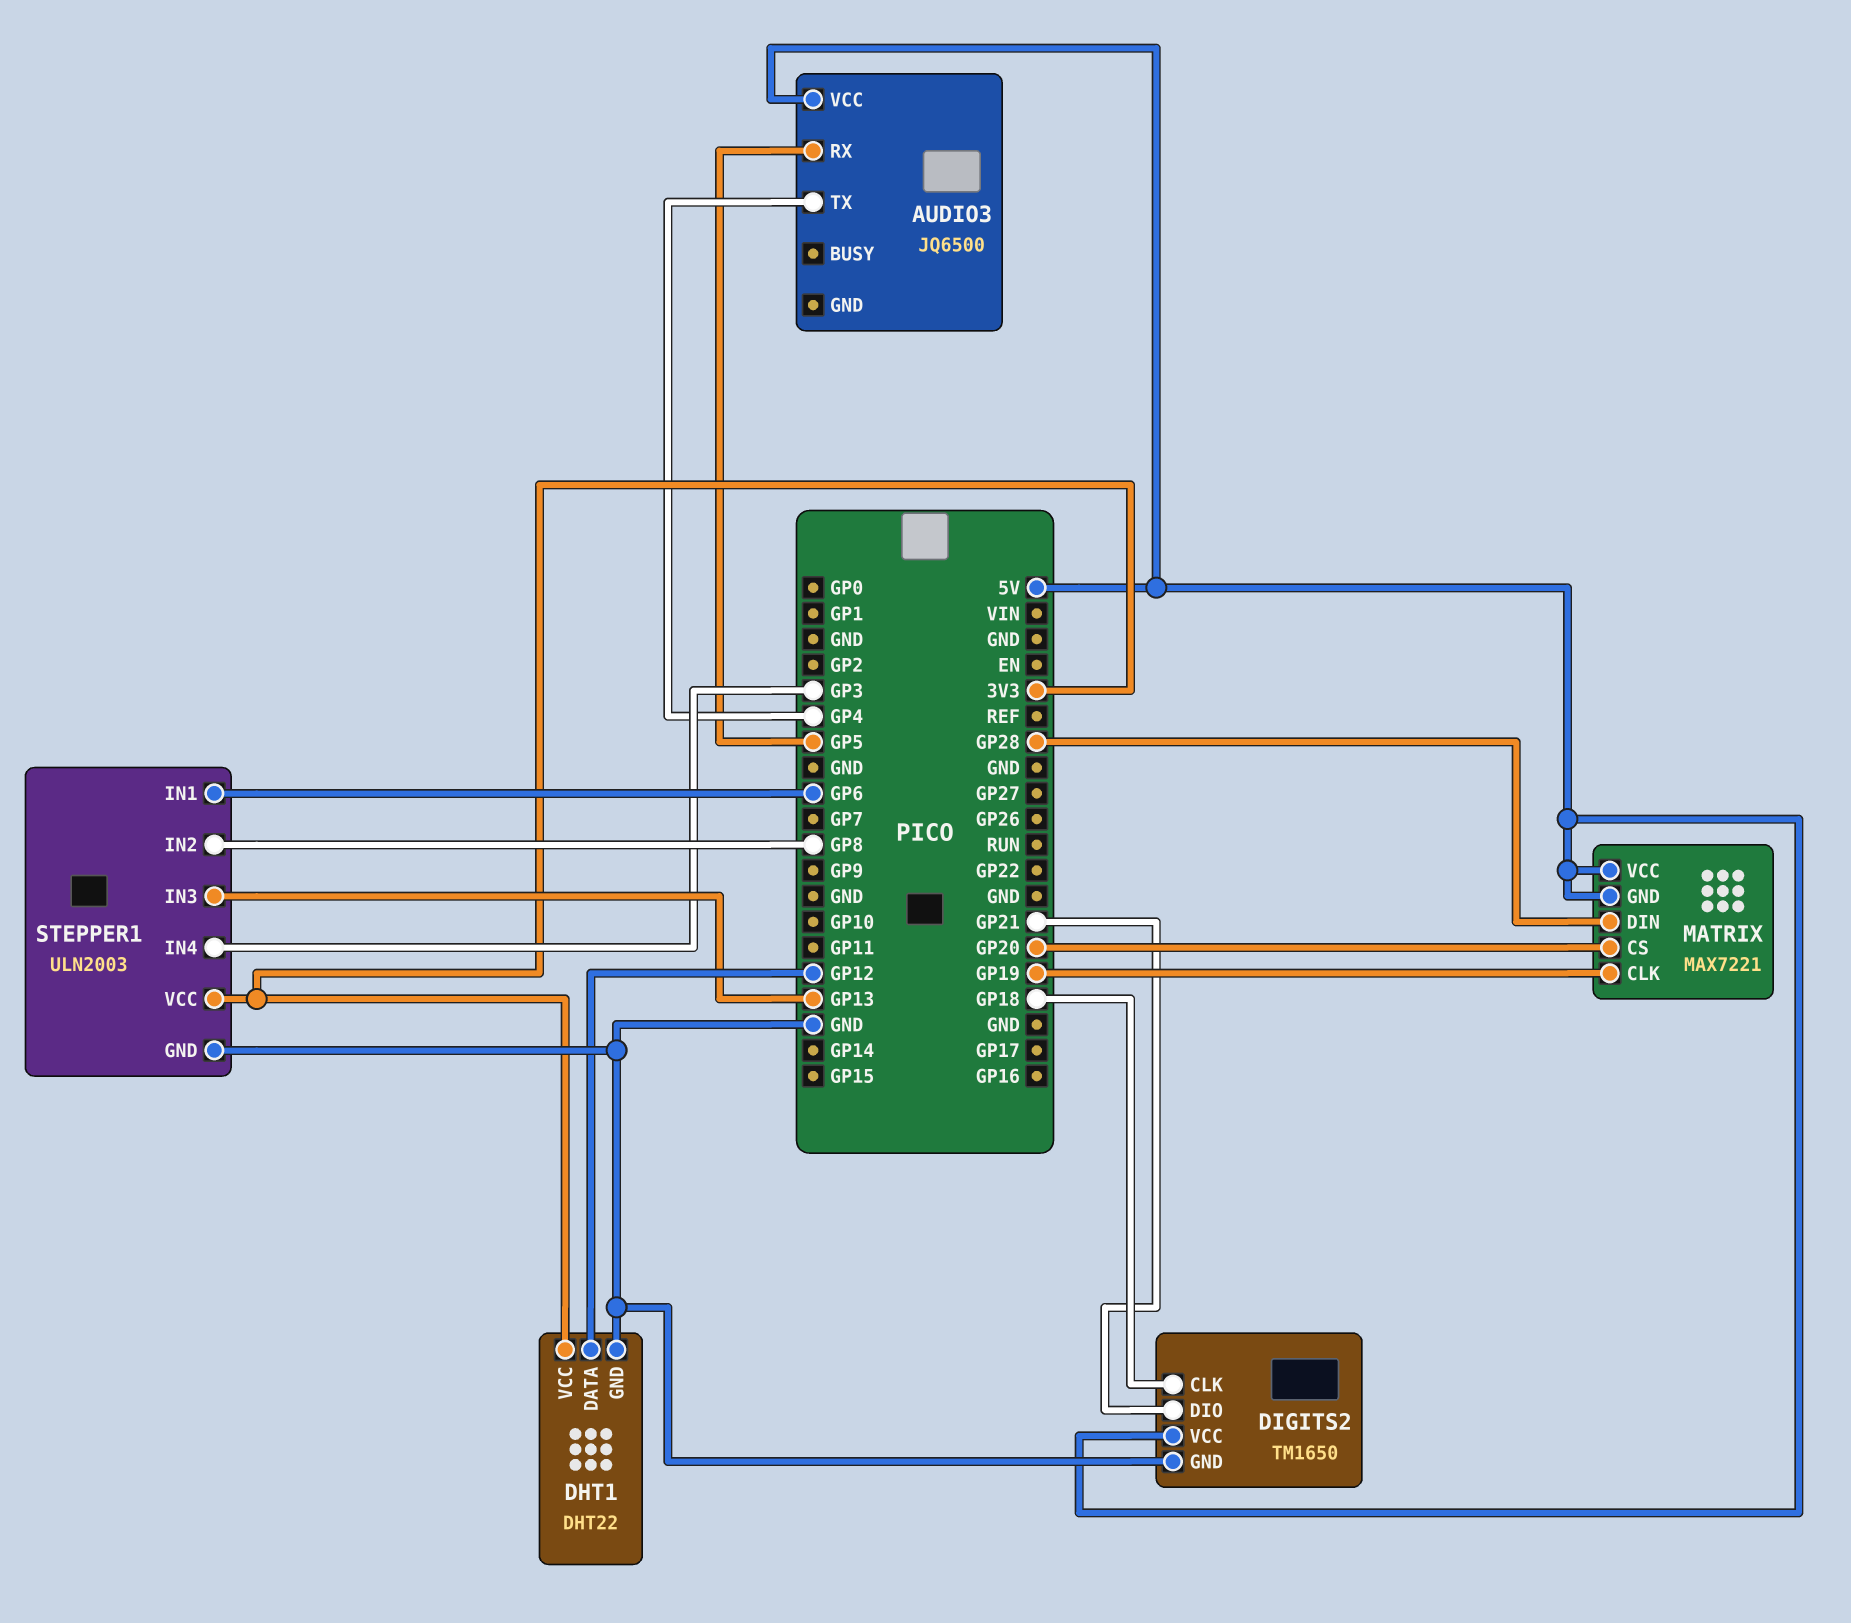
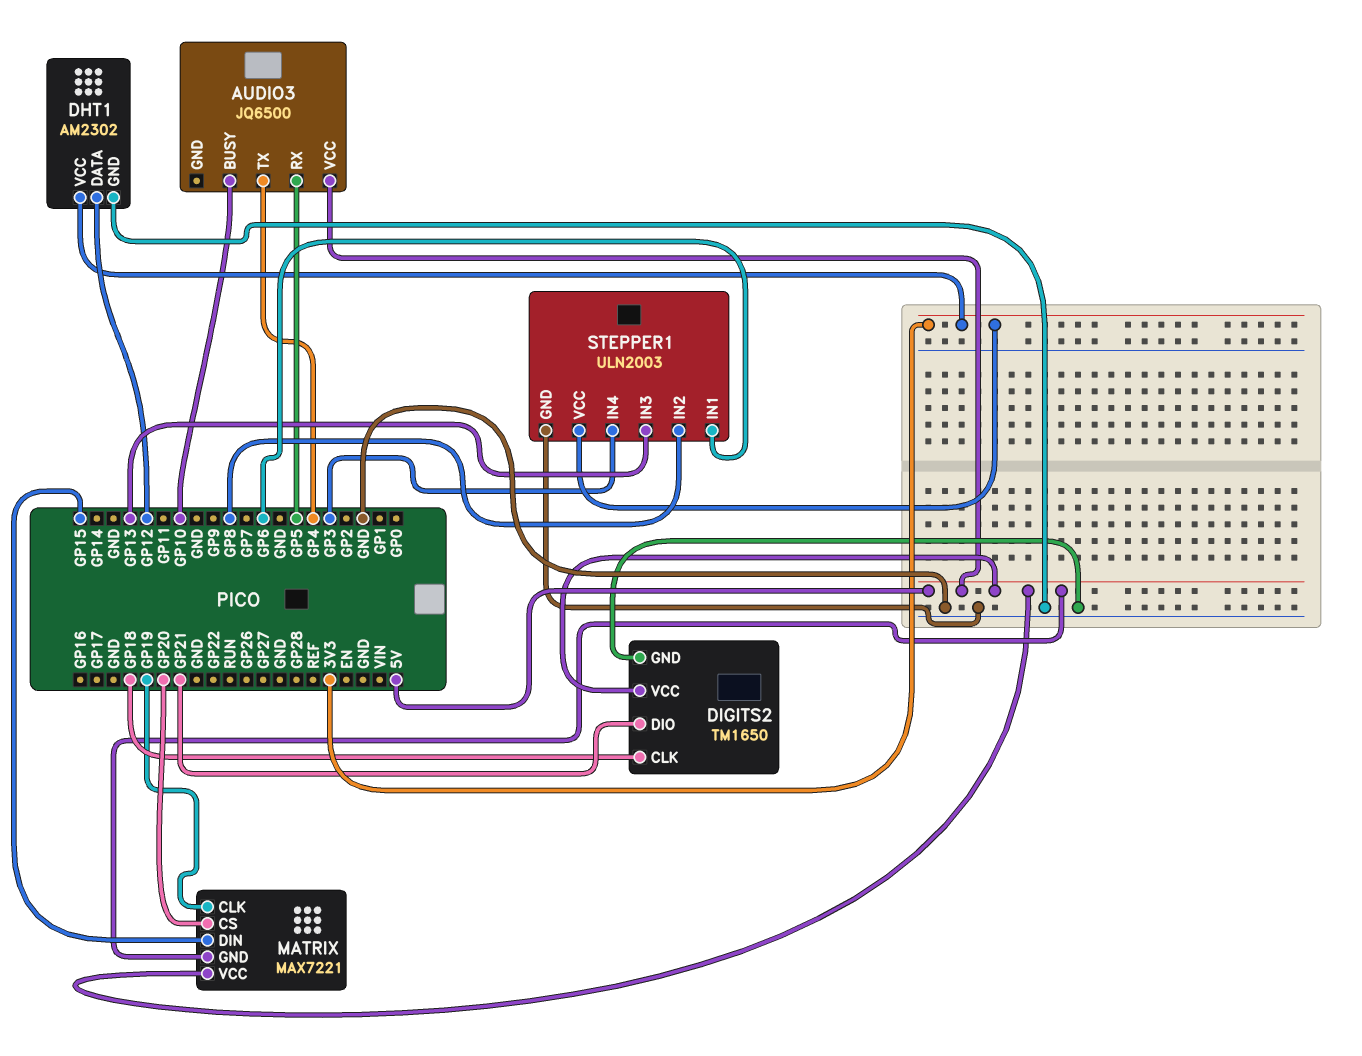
AUDIO3 pin BUSY: none -> GP10
DHT1: DHT22 -> AM2302
MATRIX pin DIN: GP28 -> GP15

